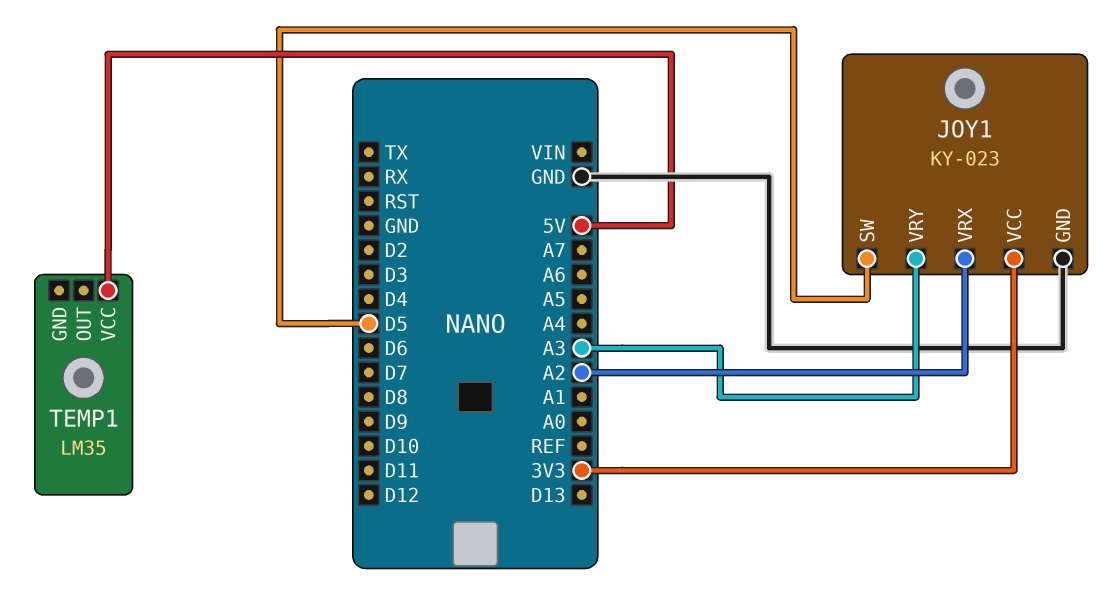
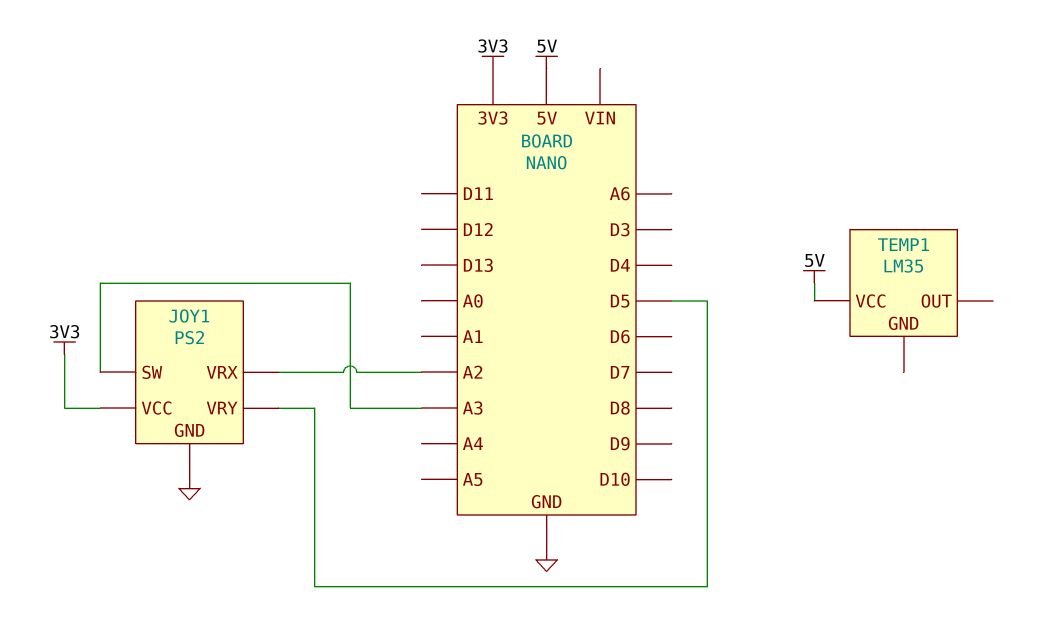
JOY1: KY-023 -> PS2
JOY1 pin SW: D5 -> A3
JOY1 pin VRY: A3 -> D5

